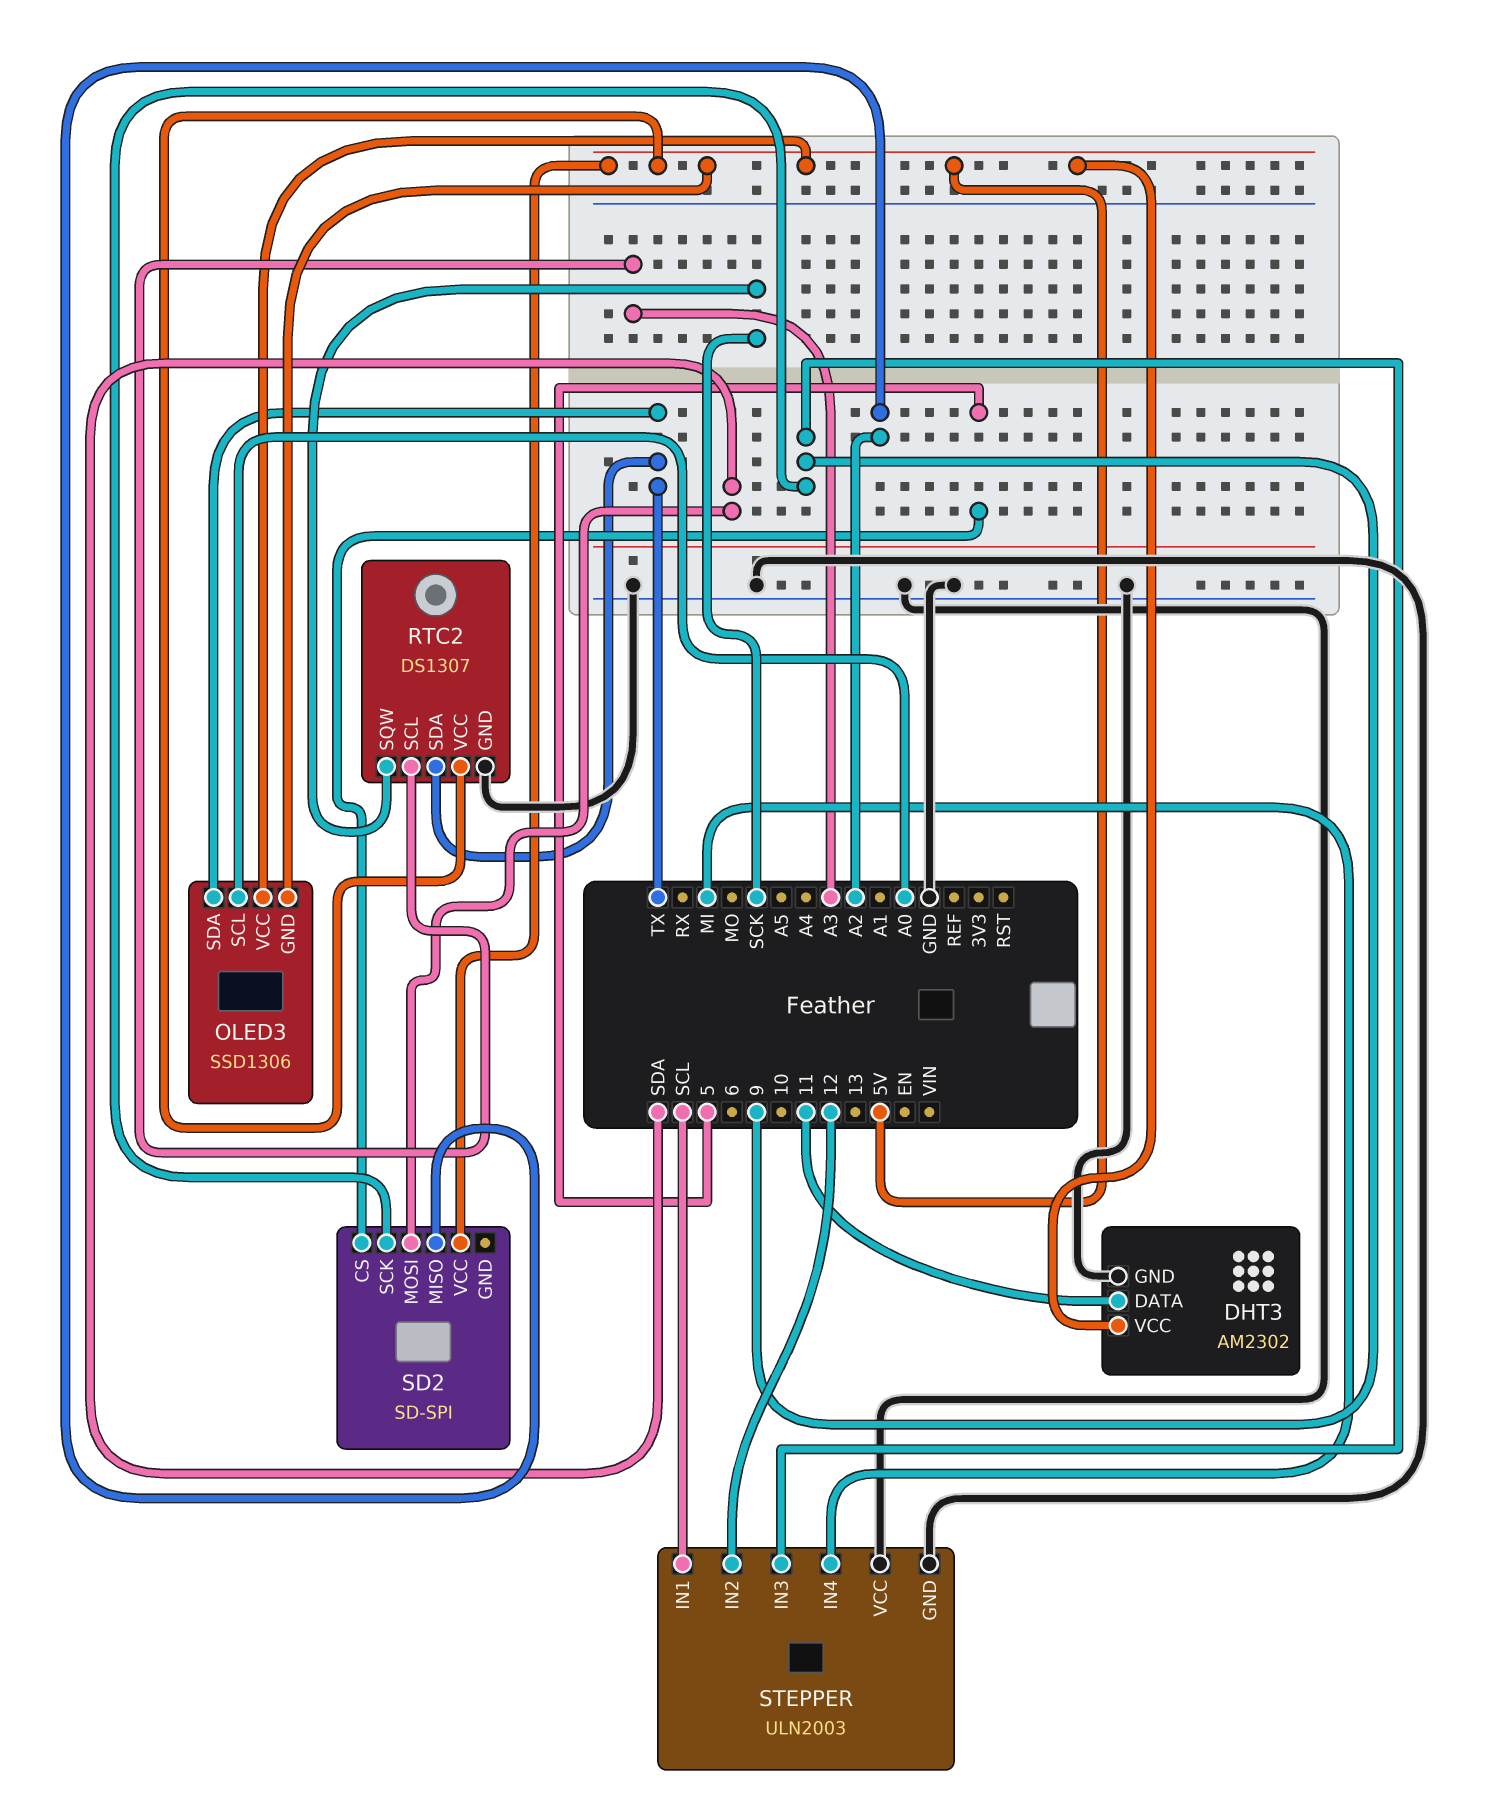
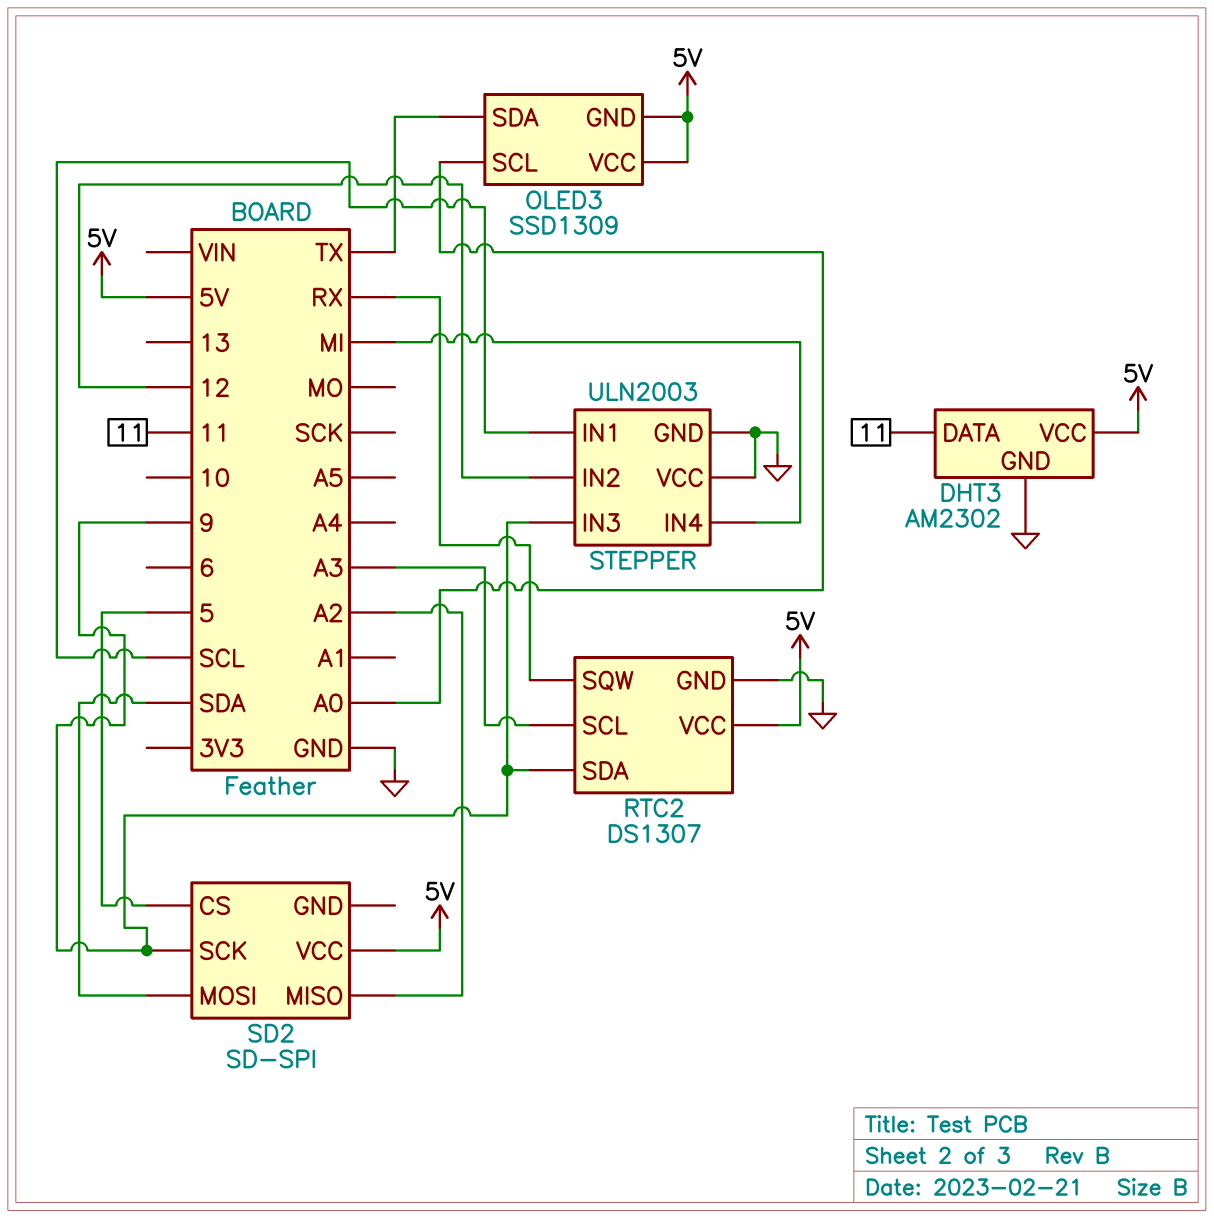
OLED3: SSD1306 -> SSD1309
RTC2 pin SDA: TX -> 9
RTC2 pin SQW: SCK -> RX

